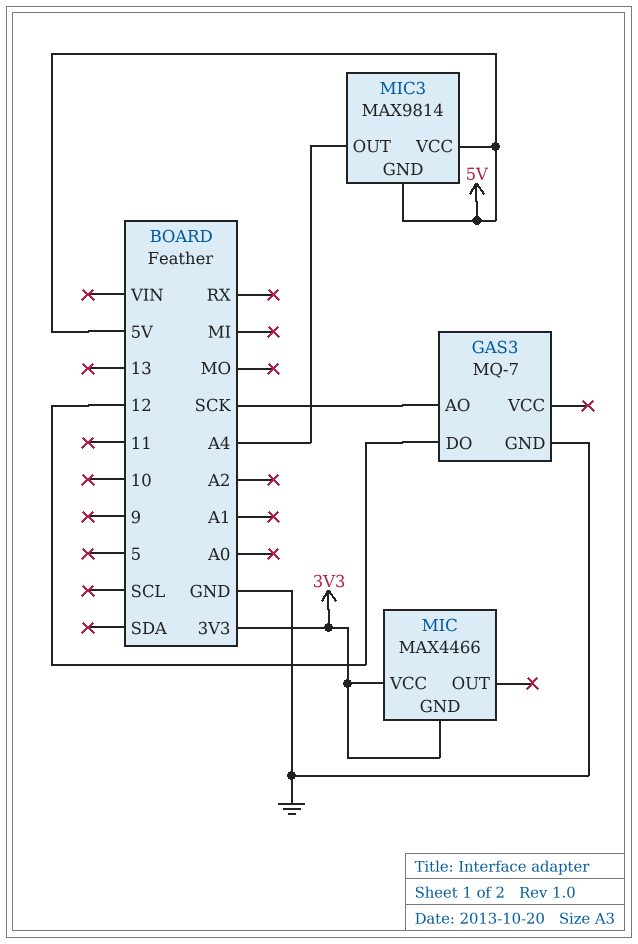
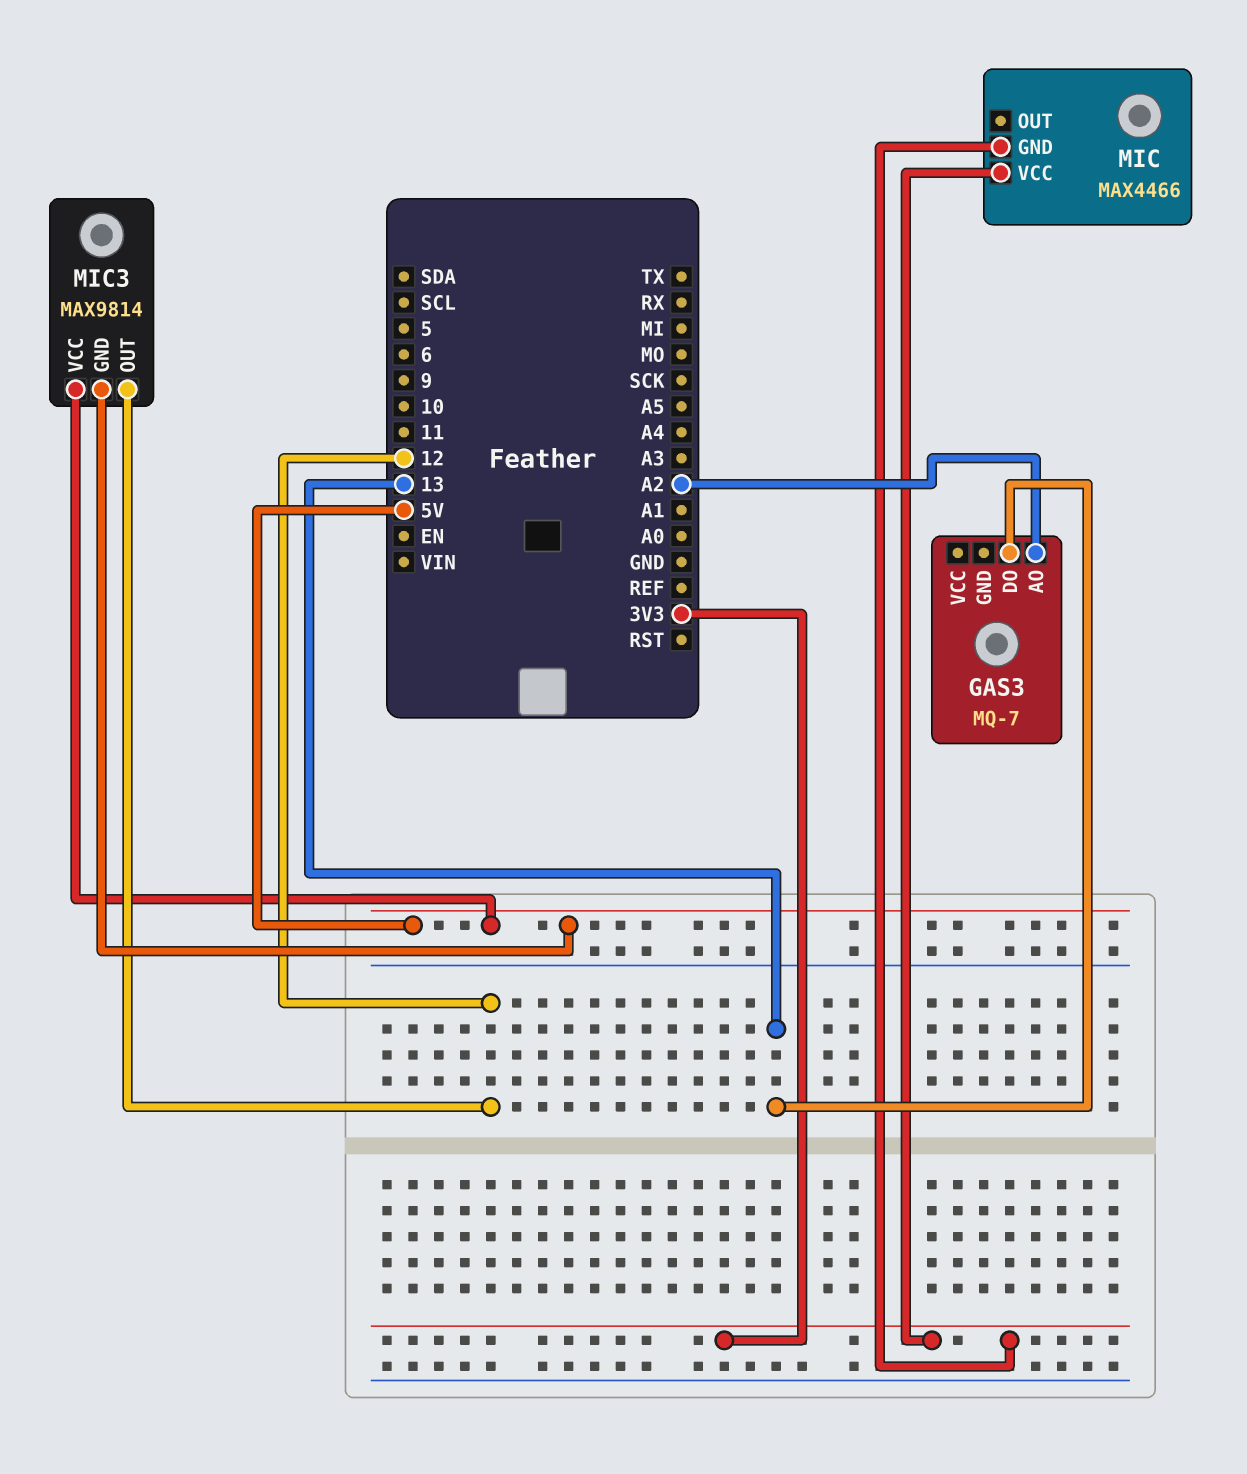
GAS3 pin AO: SCK -> A2
GAS3 pin DO: 12 -> 13
GAS3 pin GND: GND -> none
MIC3 pin OUT: A4 -> 12

